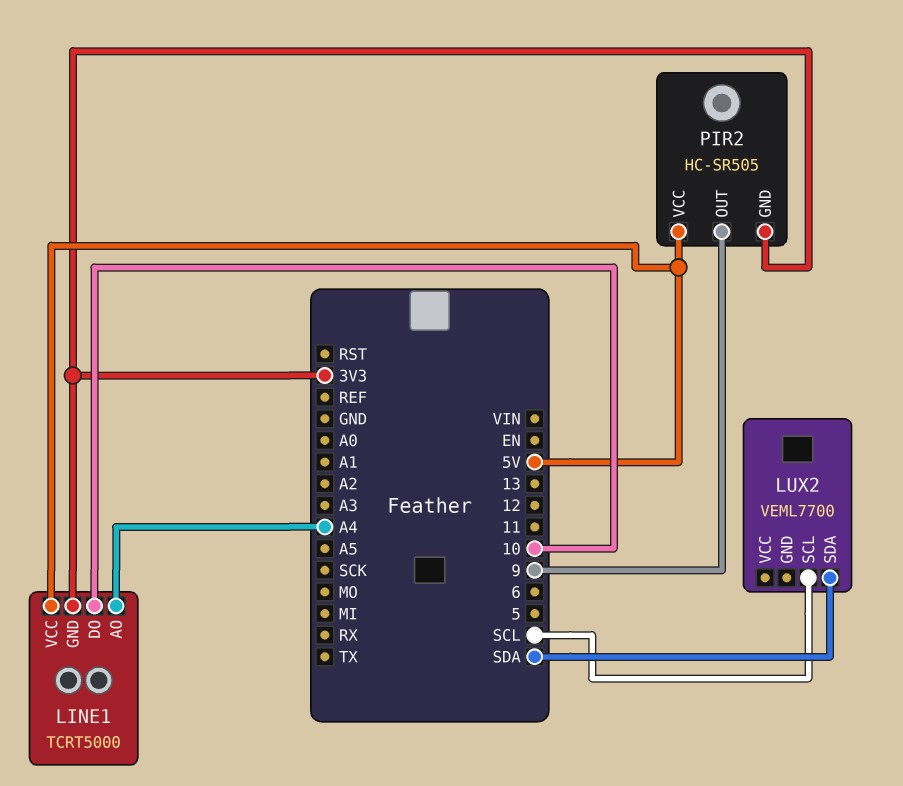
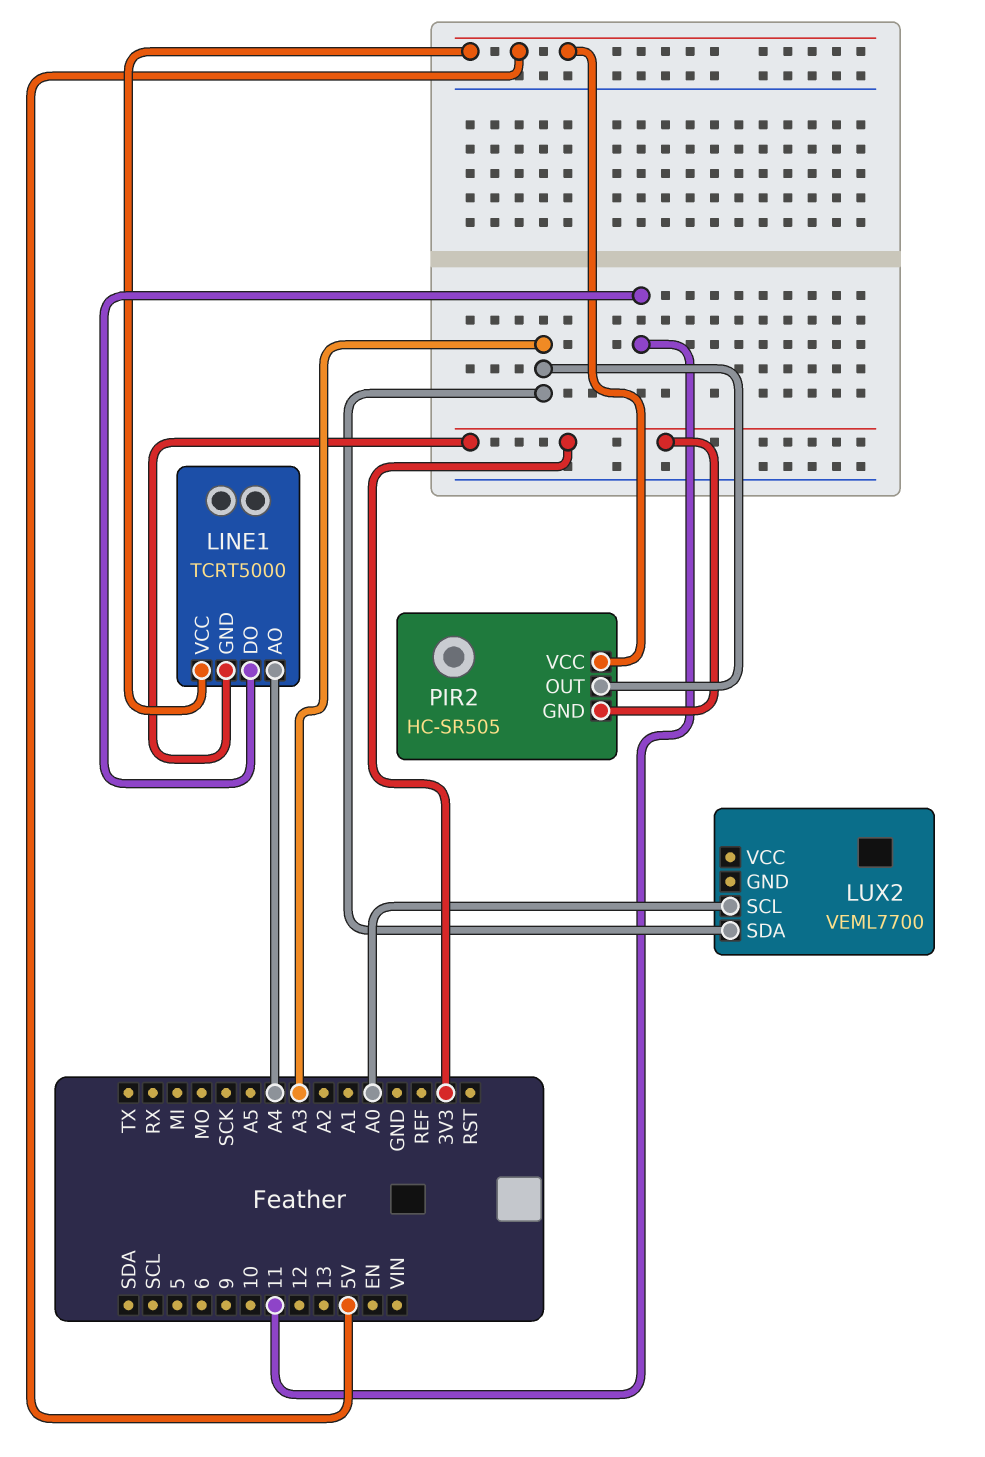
LINE1 pin DO: 10 -> 11
LUX2 pin SCL: SCL -> A0
LUX2 pin SDA: SDA -> A3
PIR2 pin OUT: 9 -> A3

